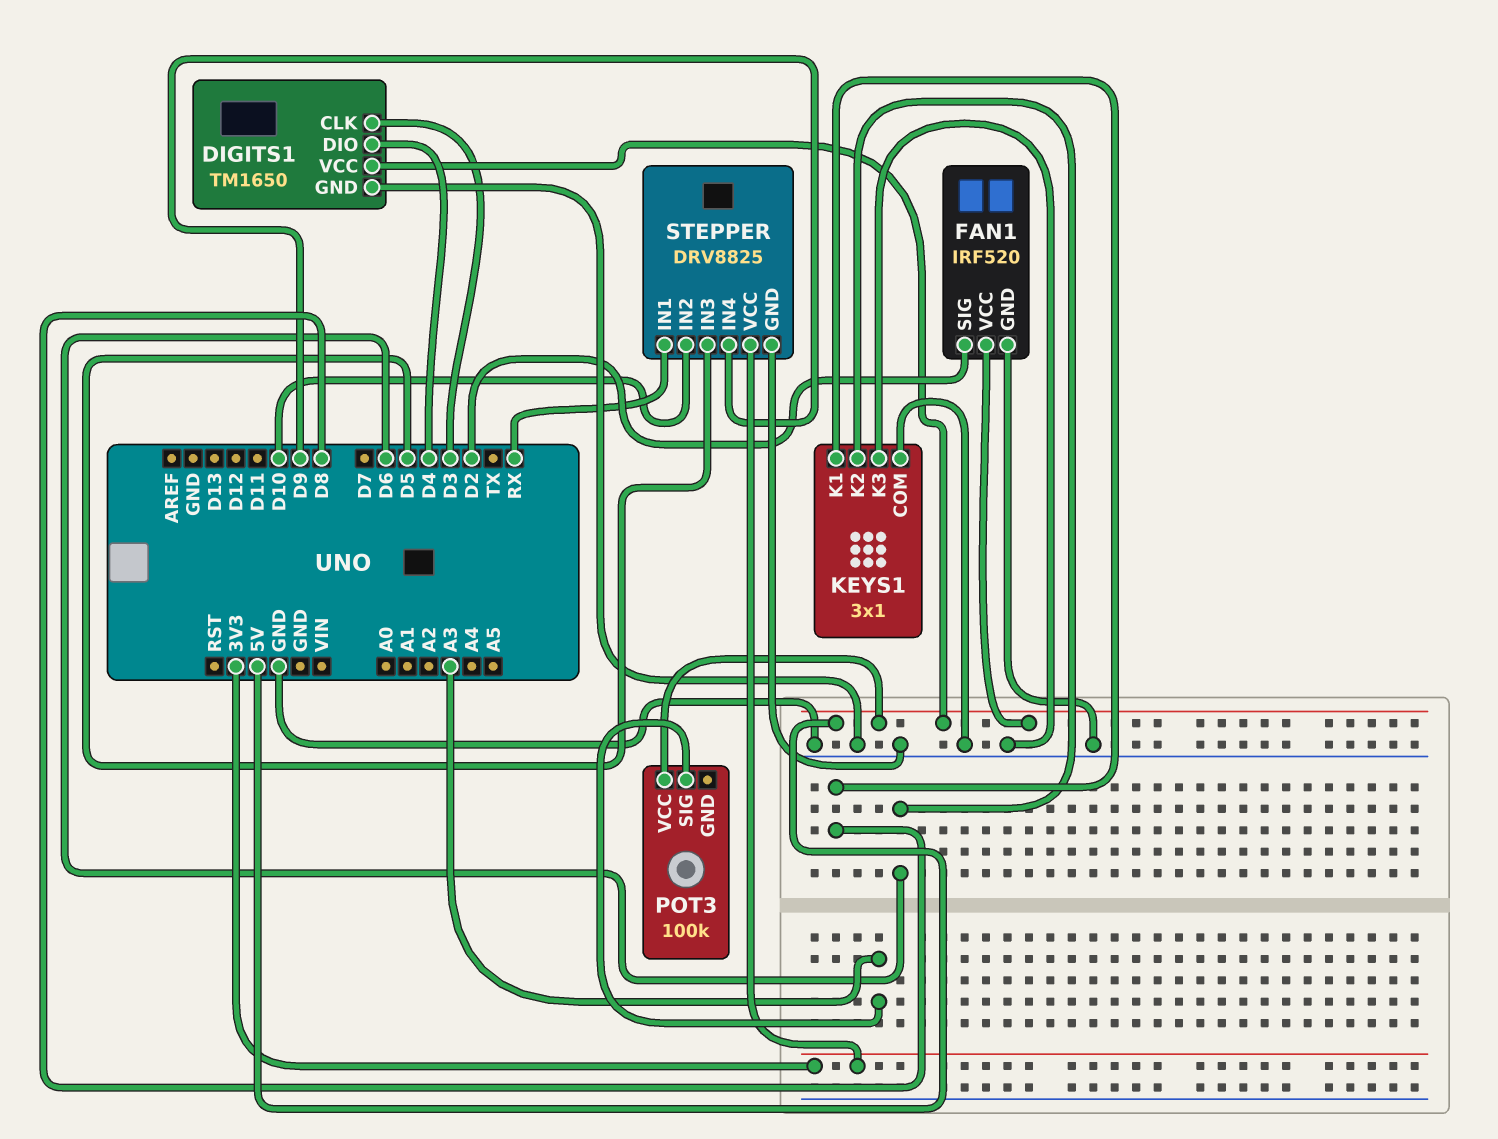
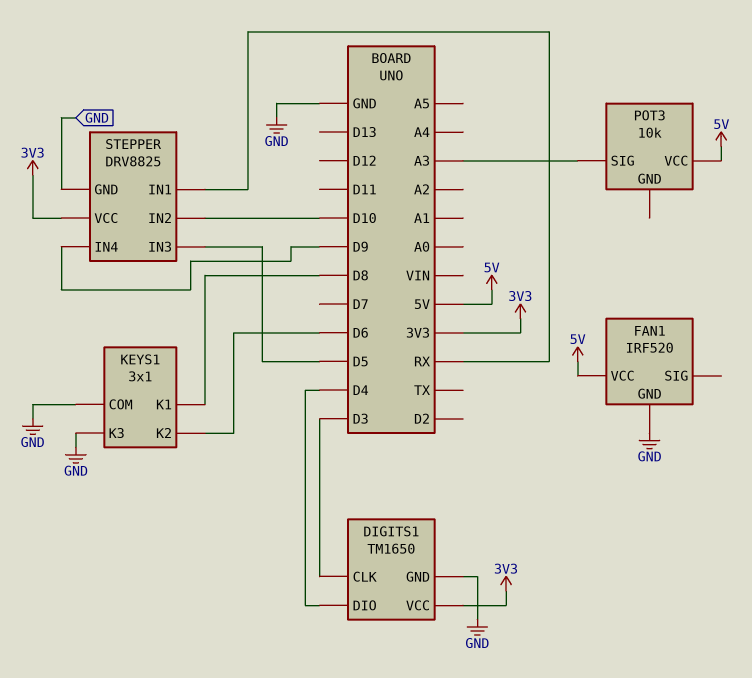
DIGITS1 pin VCC: 5V -> 3V3
FAN1 pin SIG: D2 -> none
POT3: 100k -> 10k

